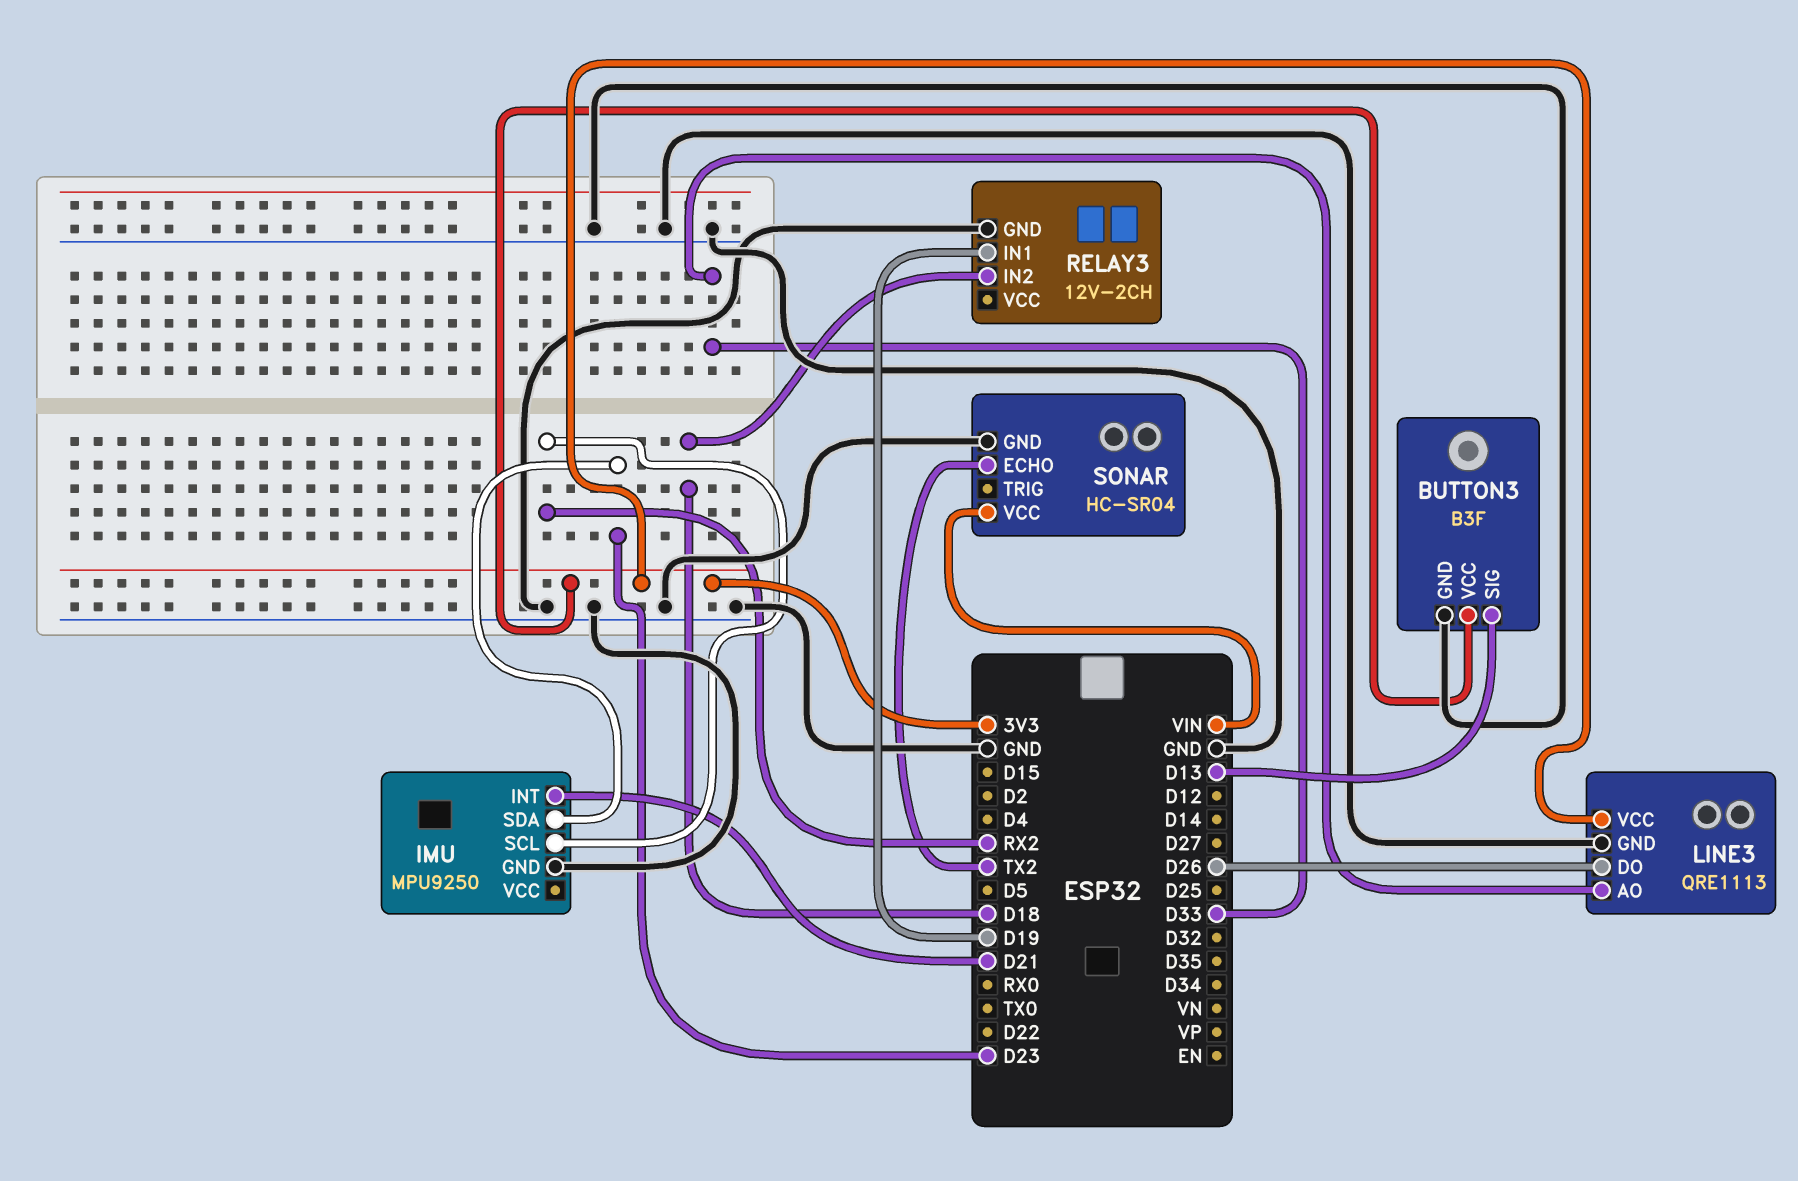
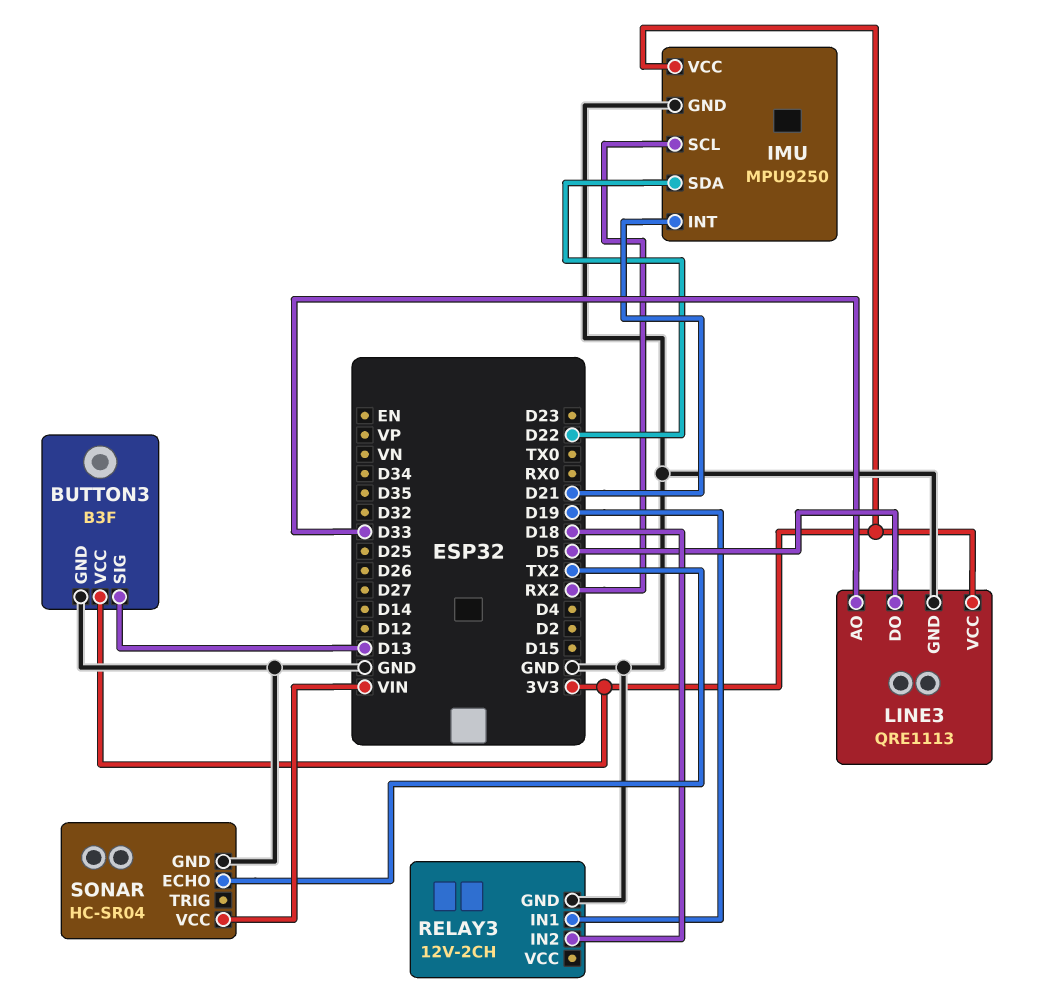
IMU pin SDA: D23 -> D22
IMU pin VCC: none -> 3V3
LINE3 pin DO: D26 -> D5

